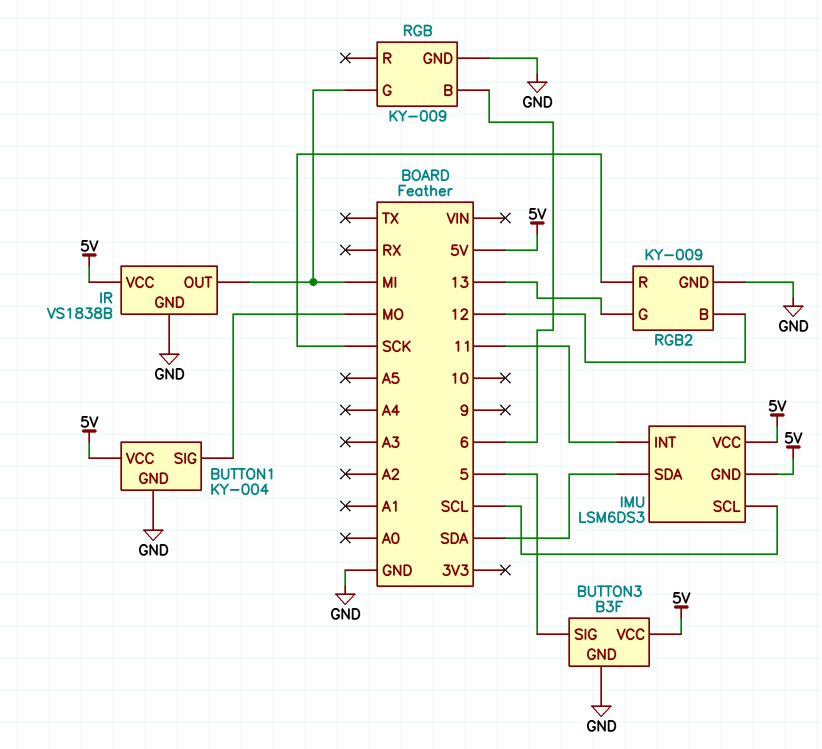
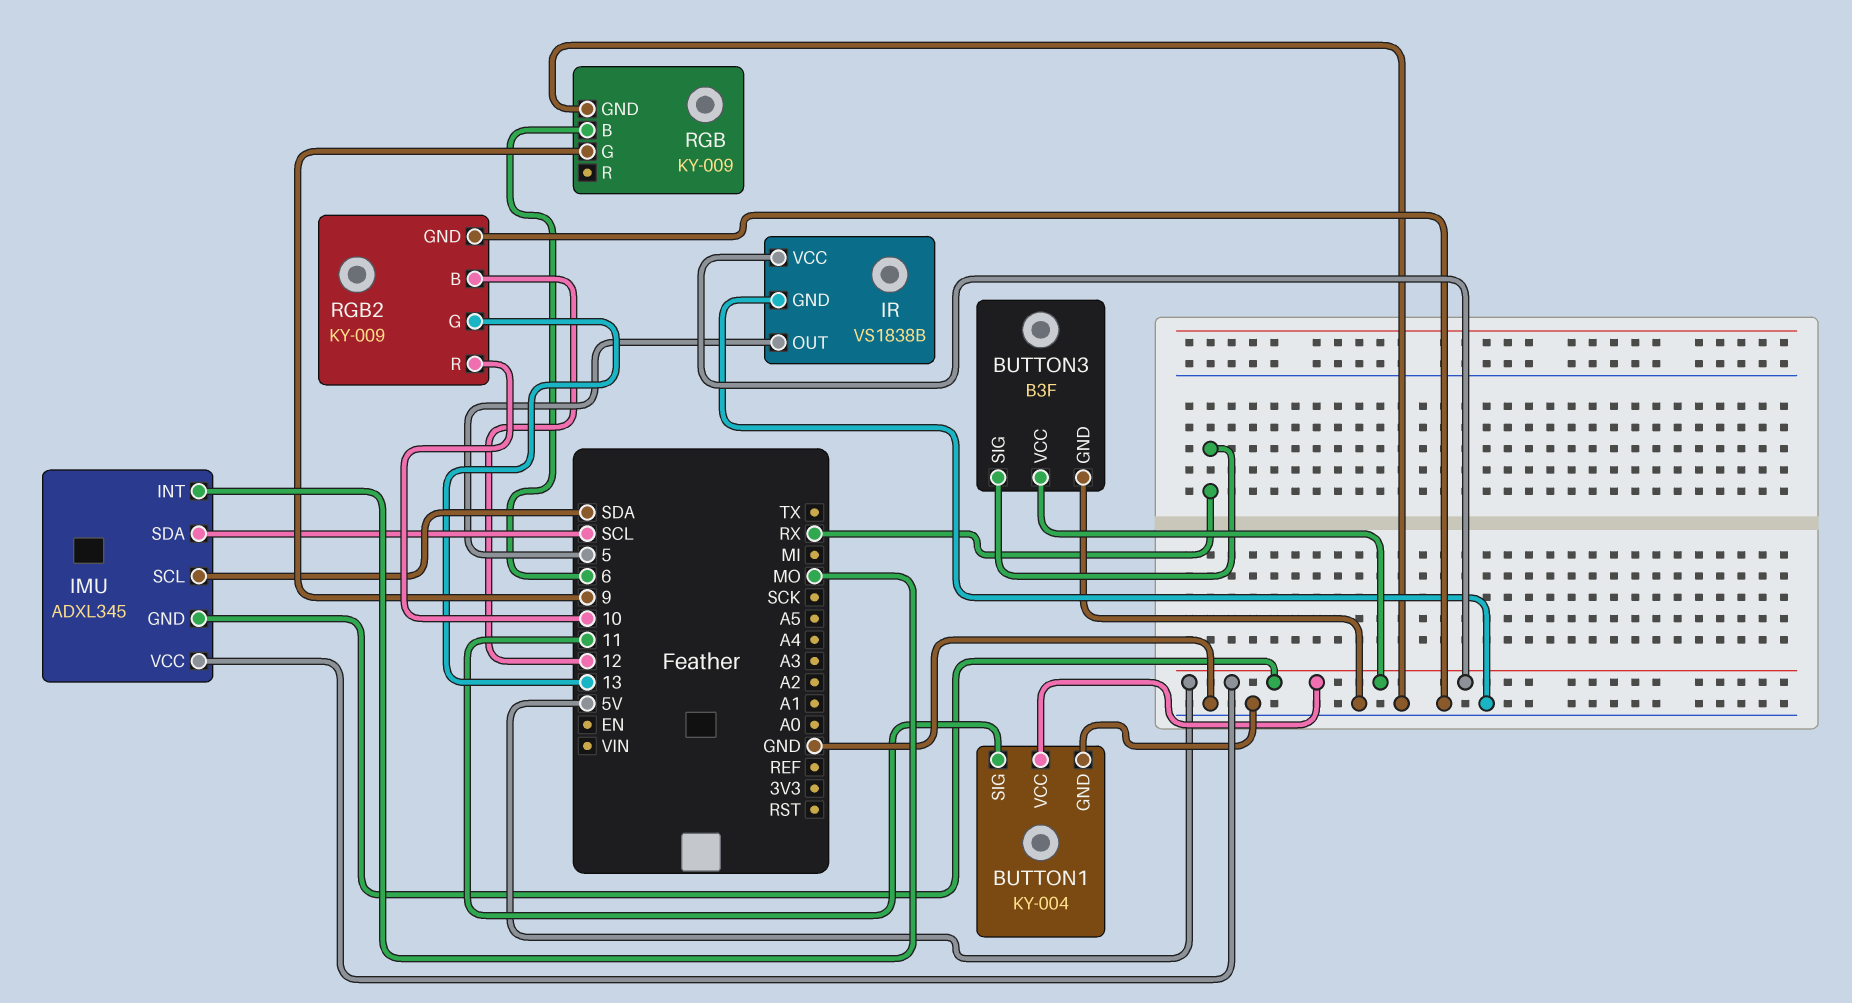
BUTTON1 pin SIG: MO -> 11
BUTTON3 pin SIG: 5 -> RX
IMU: LSM6DS3 -> ADXL345
IMU pin INT: 11 -> MO
IMU pin SCL: SCL -> SDA
IMU pin SDA: SDA -> SCL
IR pin OUT: MI -> 5
RGB pin G: MI -> 9
RGB2 pin R: SCK -> 10

